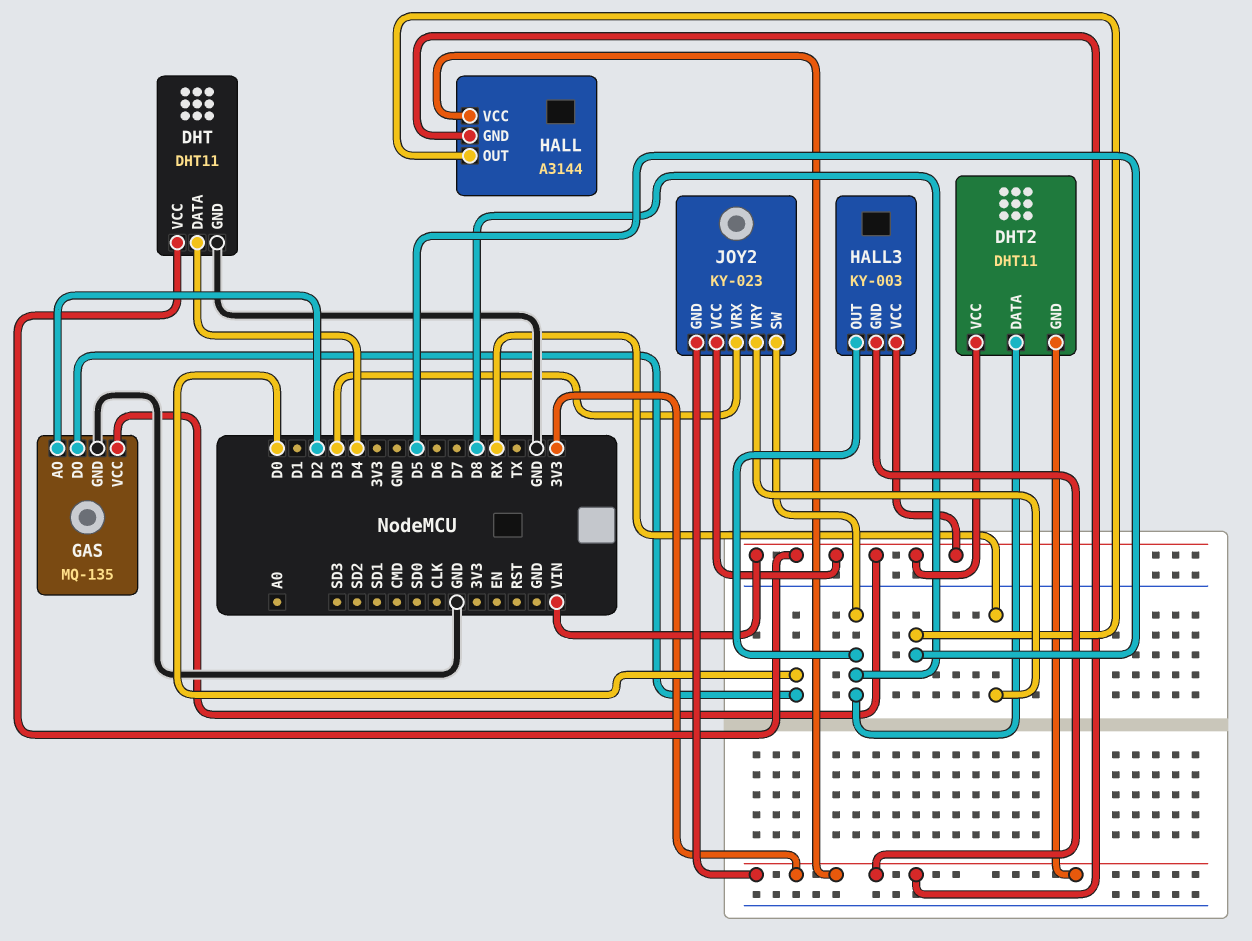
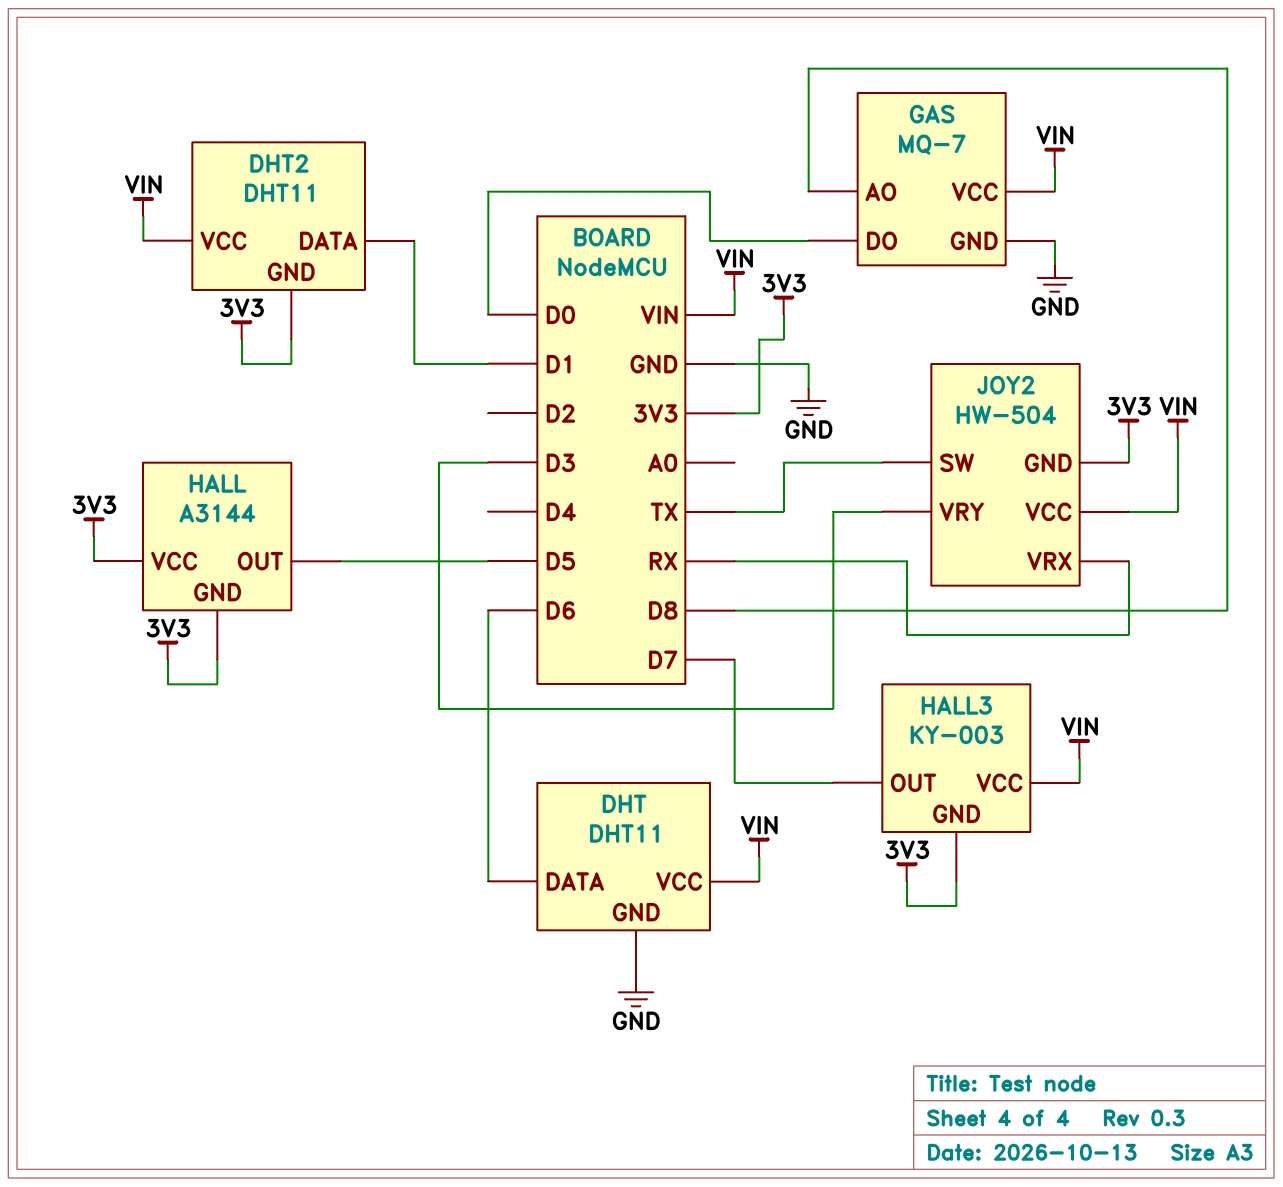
DHT pin DATA: D4 -> D6
DHT2 pin DATA: D8 -> D1
GAS: MQ-135 -> MQ-7
GAS pin AO: D2 -> D8
HALL3 pin OUT: D8 -> D7
JOY2: KY-023 -> HW-504
JOY2 pin SW: D8 -> TX
JOY2 pin VRX: D3 -> RX
JOY2 pin VRY: RX -> D3

